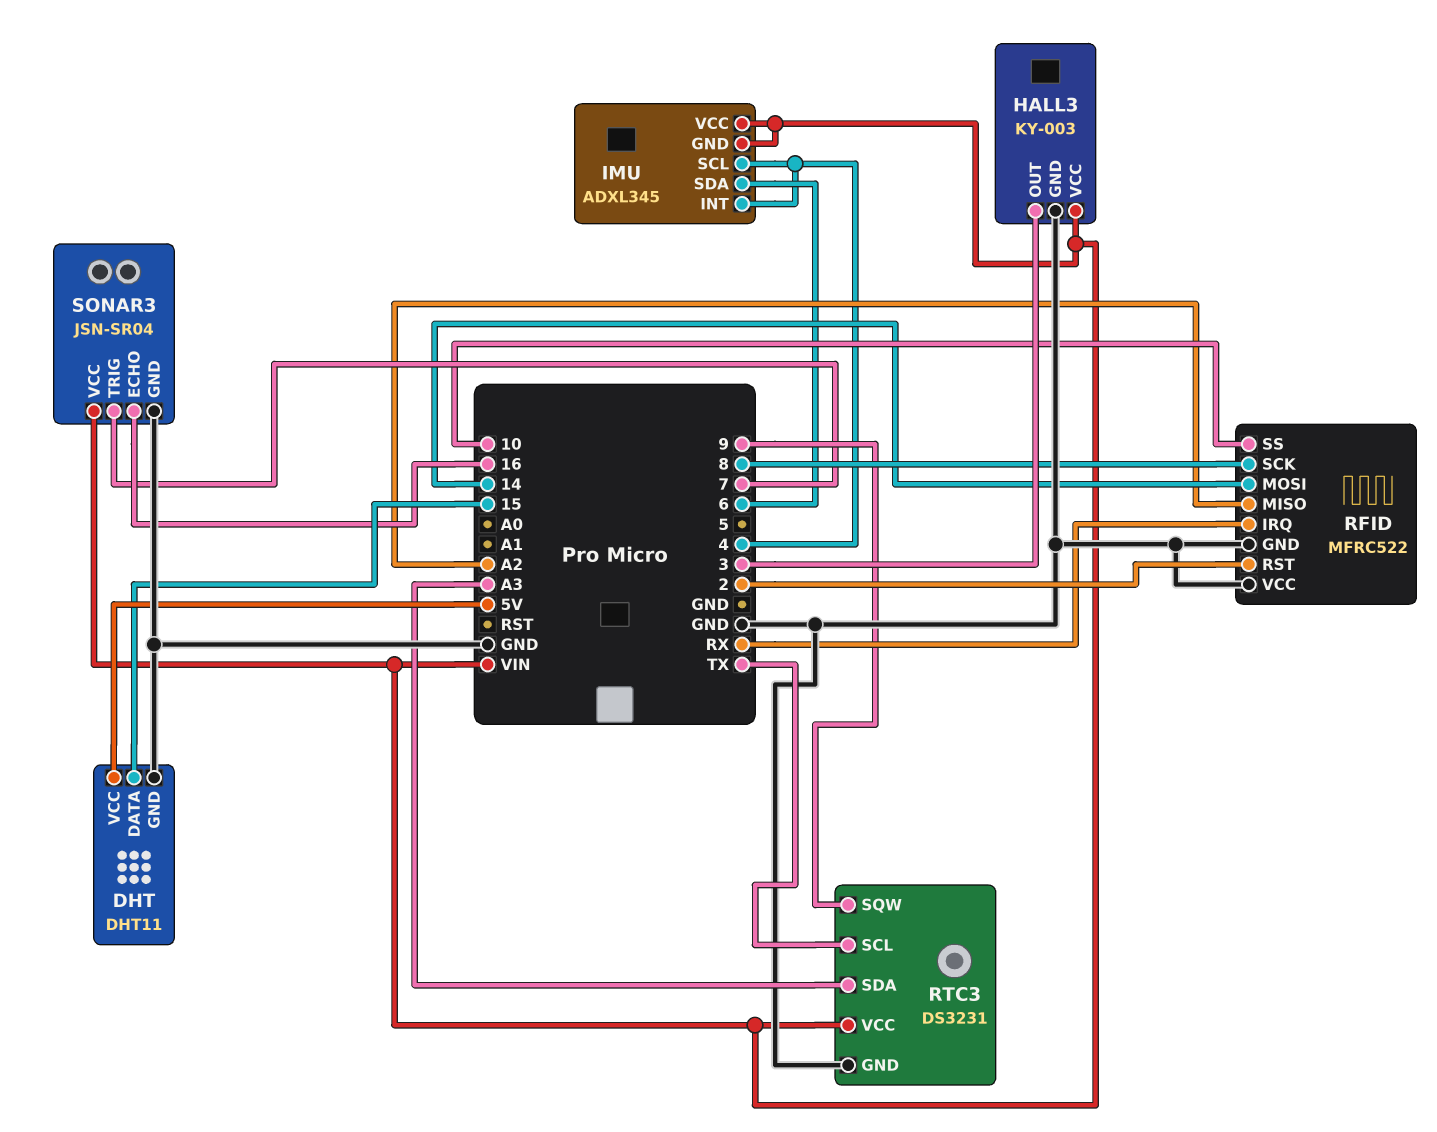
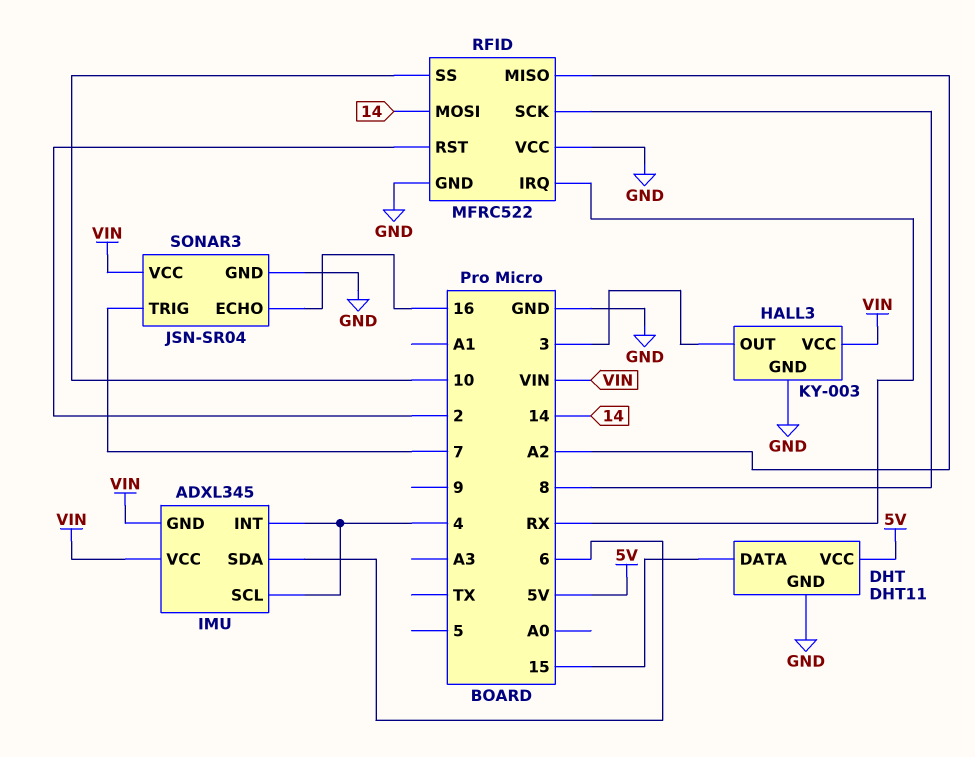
RTC3: DS3231 -> none
RTC3 pin GND: GND -> none
RTC3 pin SCL: TX -> none
RTC3 pin SDA: A3 -> none
RTC3 pin SQW: 9 -> none
RTC3 pin VCC: VIN -> none

